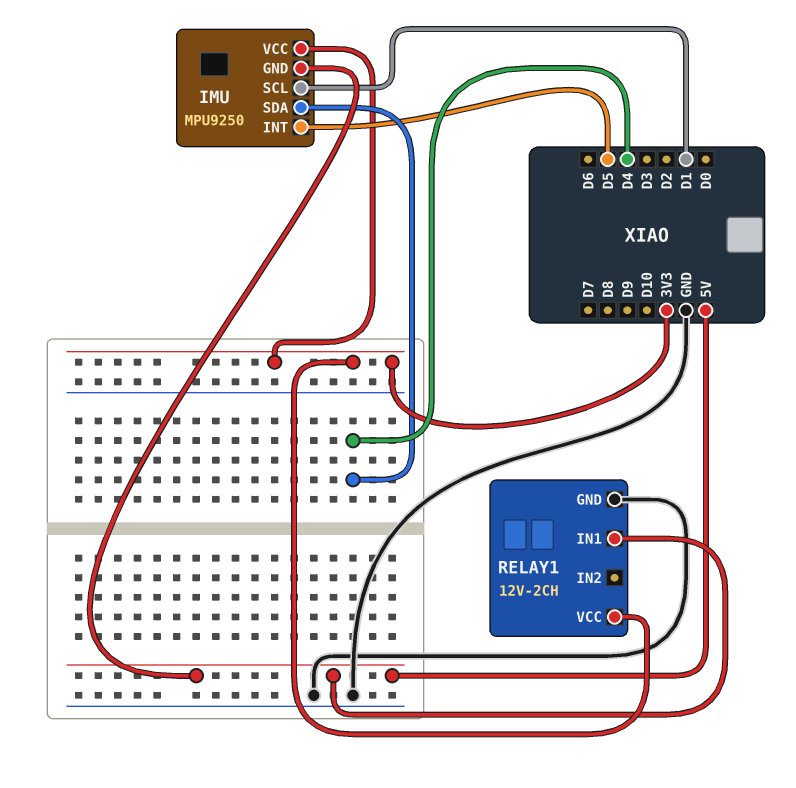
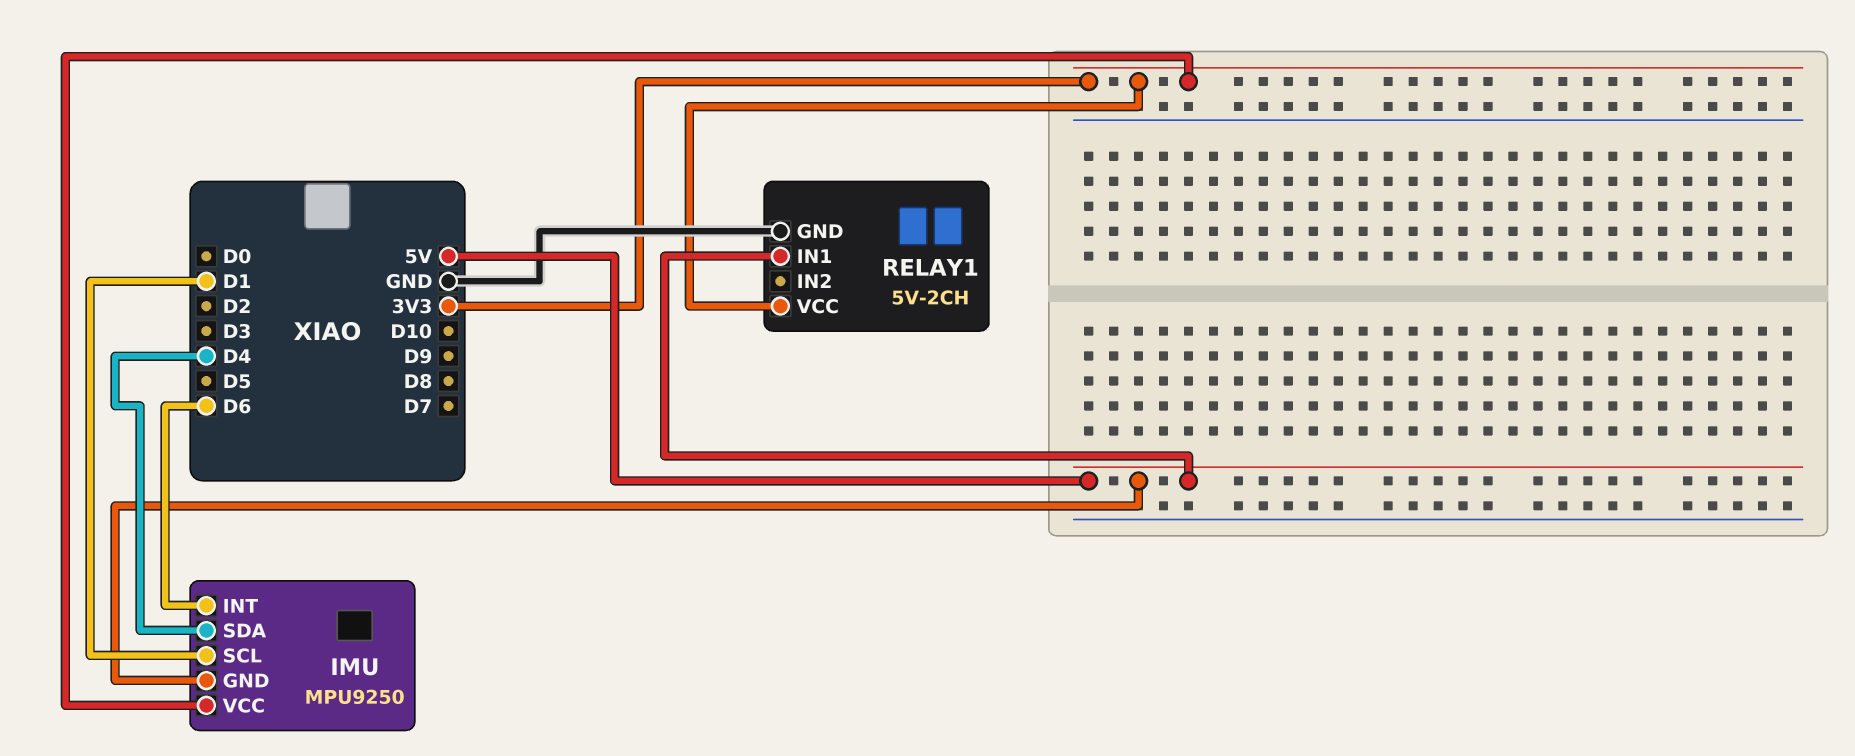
IMU pin INT: D5 -> D6
RELAY1: 12V-2CH -> 5V-2CH

